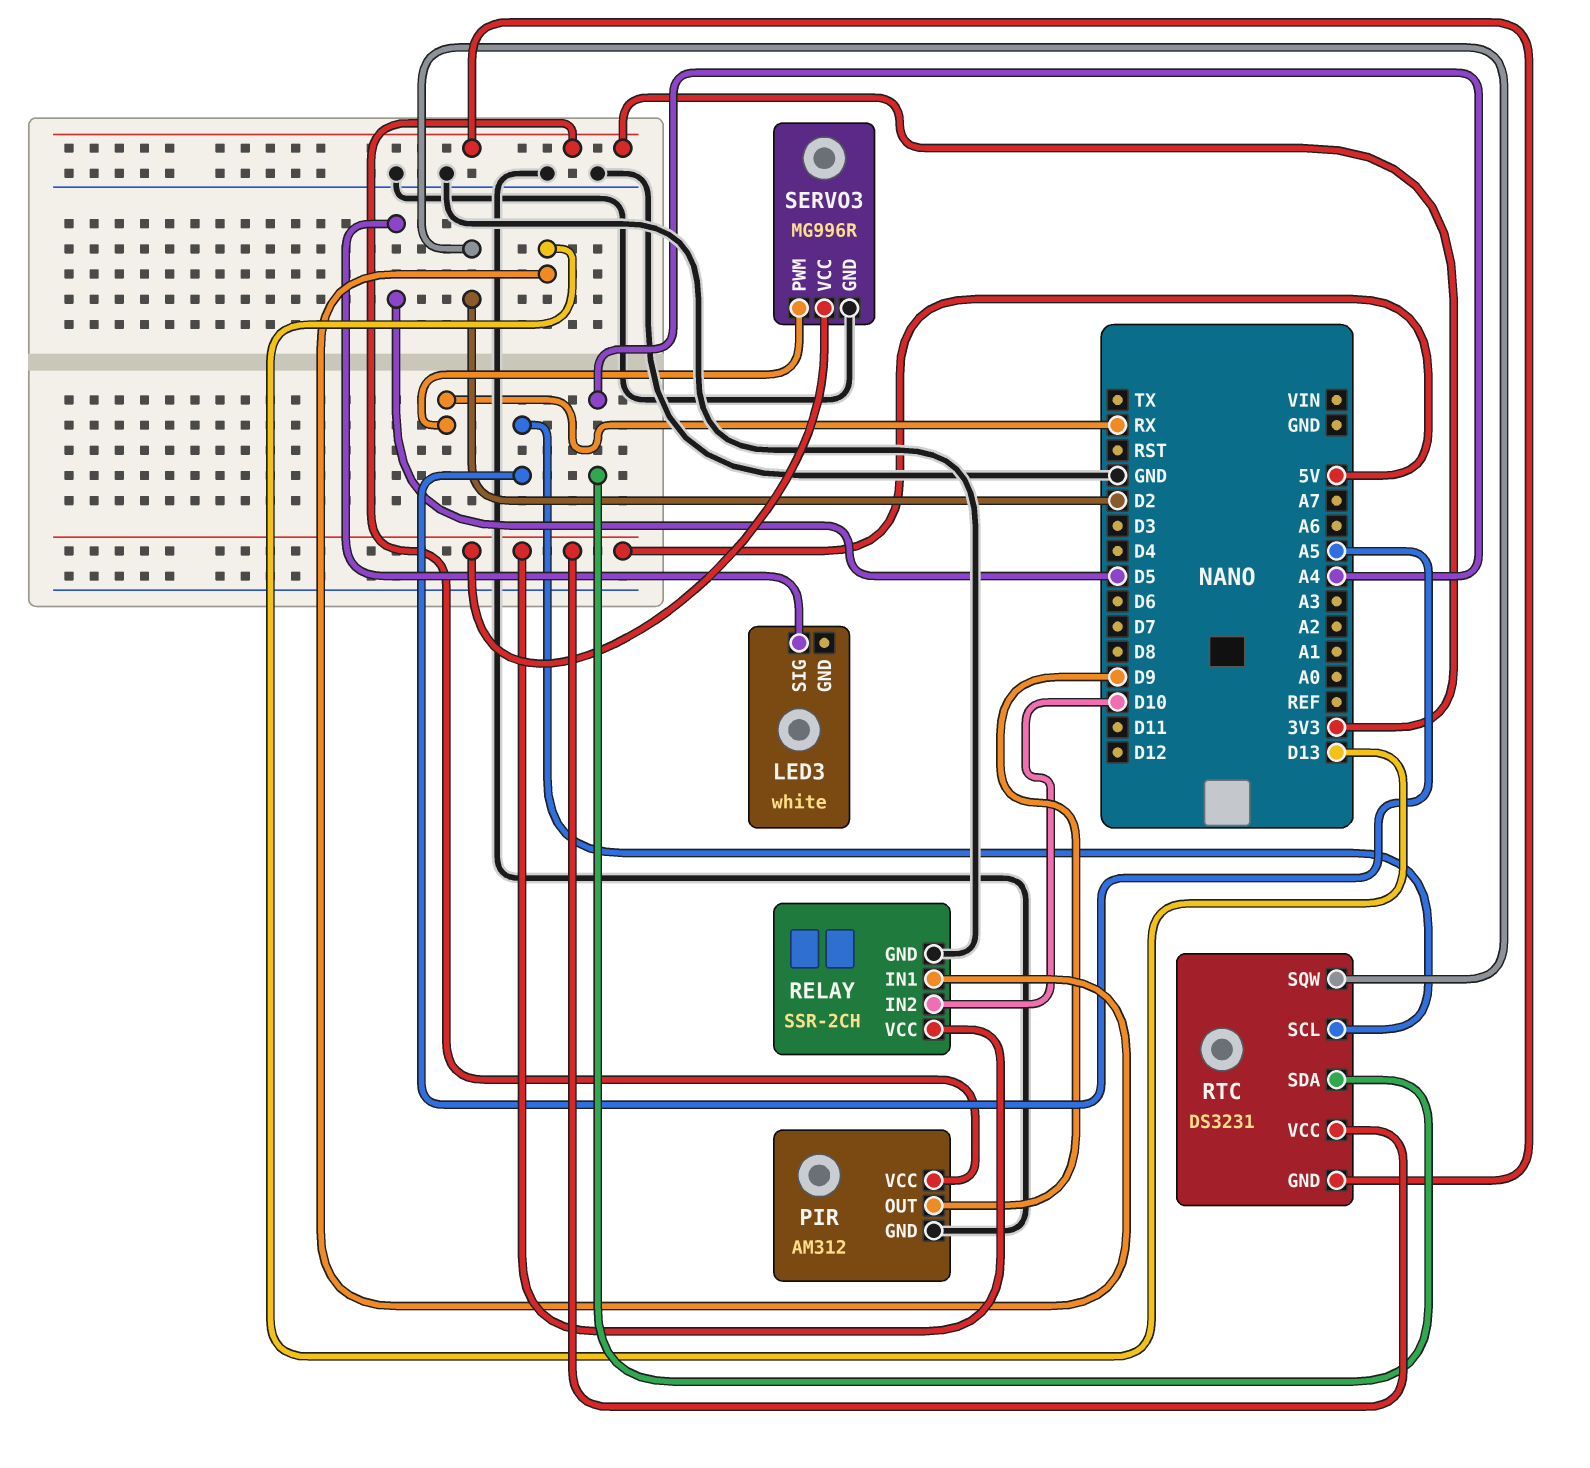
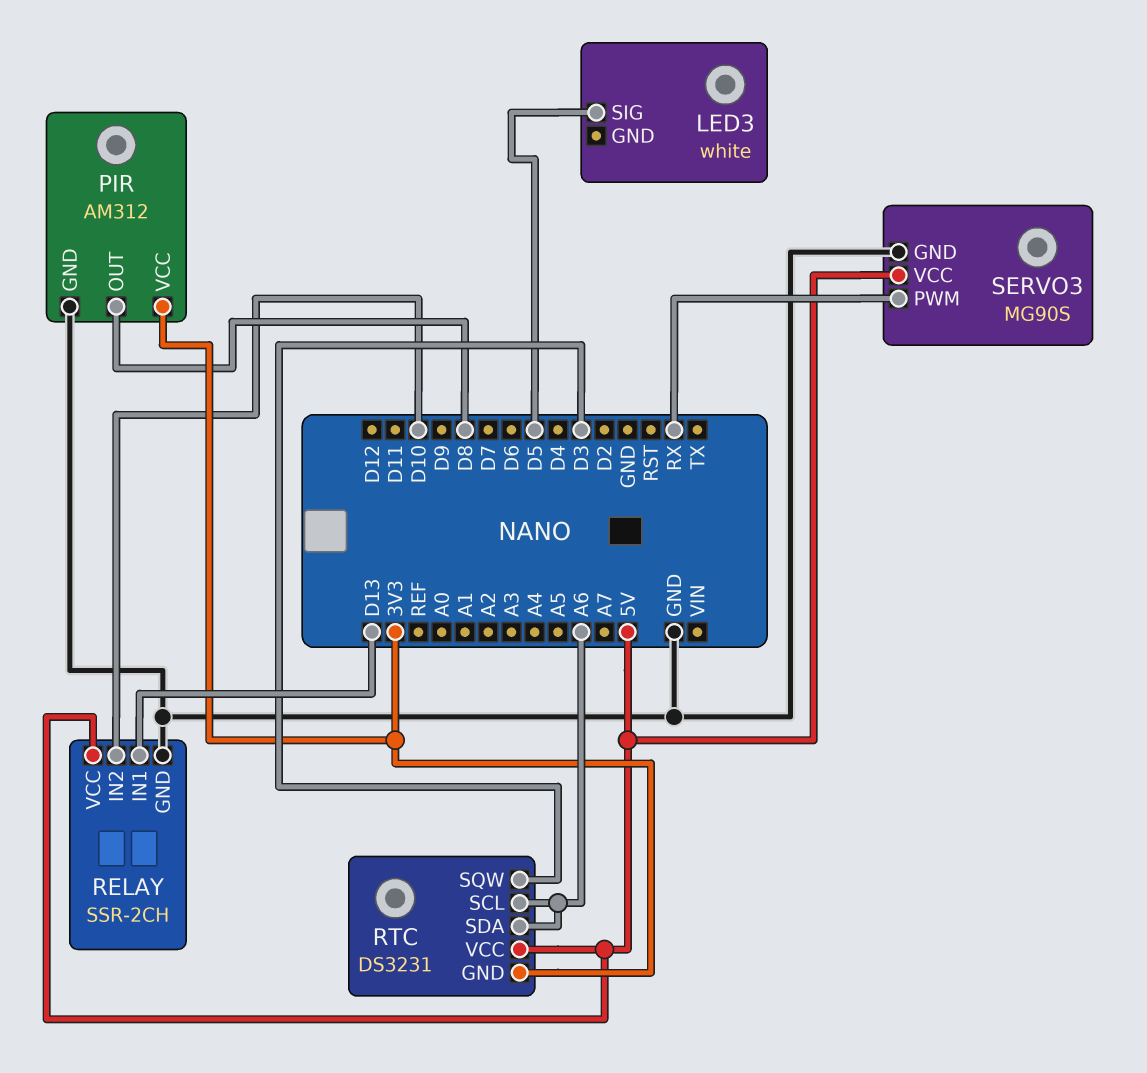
PIR pin OUT: D9 -> D8
RTC pin SCL: A5 -> A6
RTC pin SDA: A4 -> A6
RTC pin SQW: D2 -> D3
SERVO3: MG996R -> MG90S

